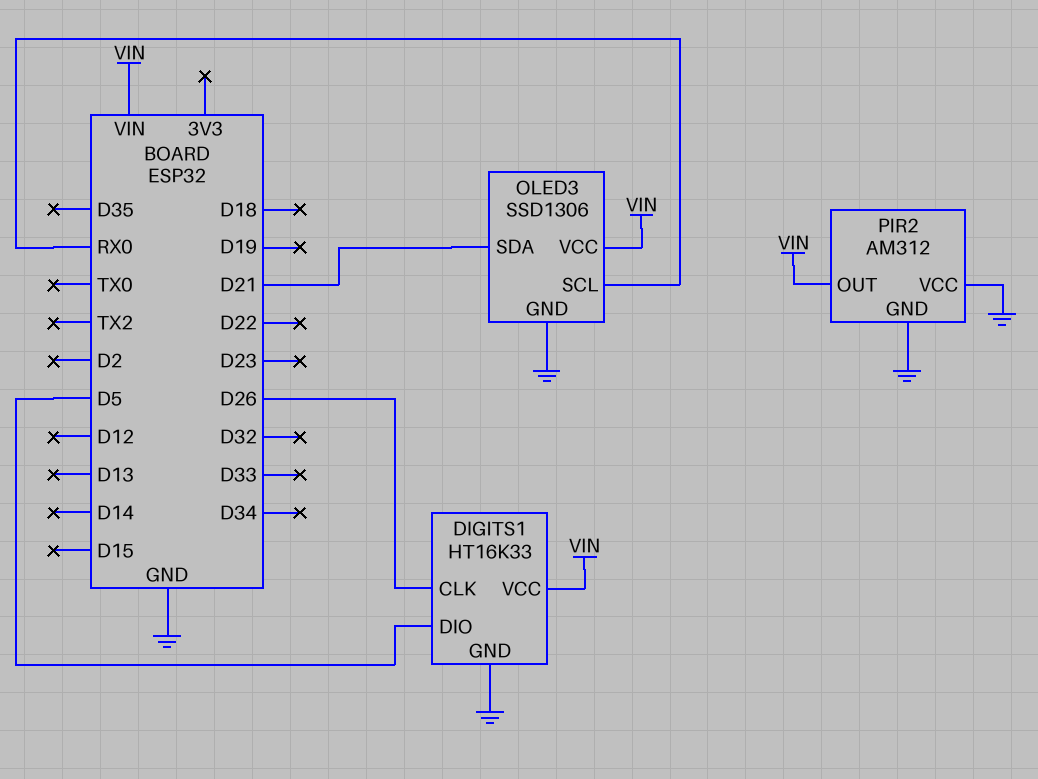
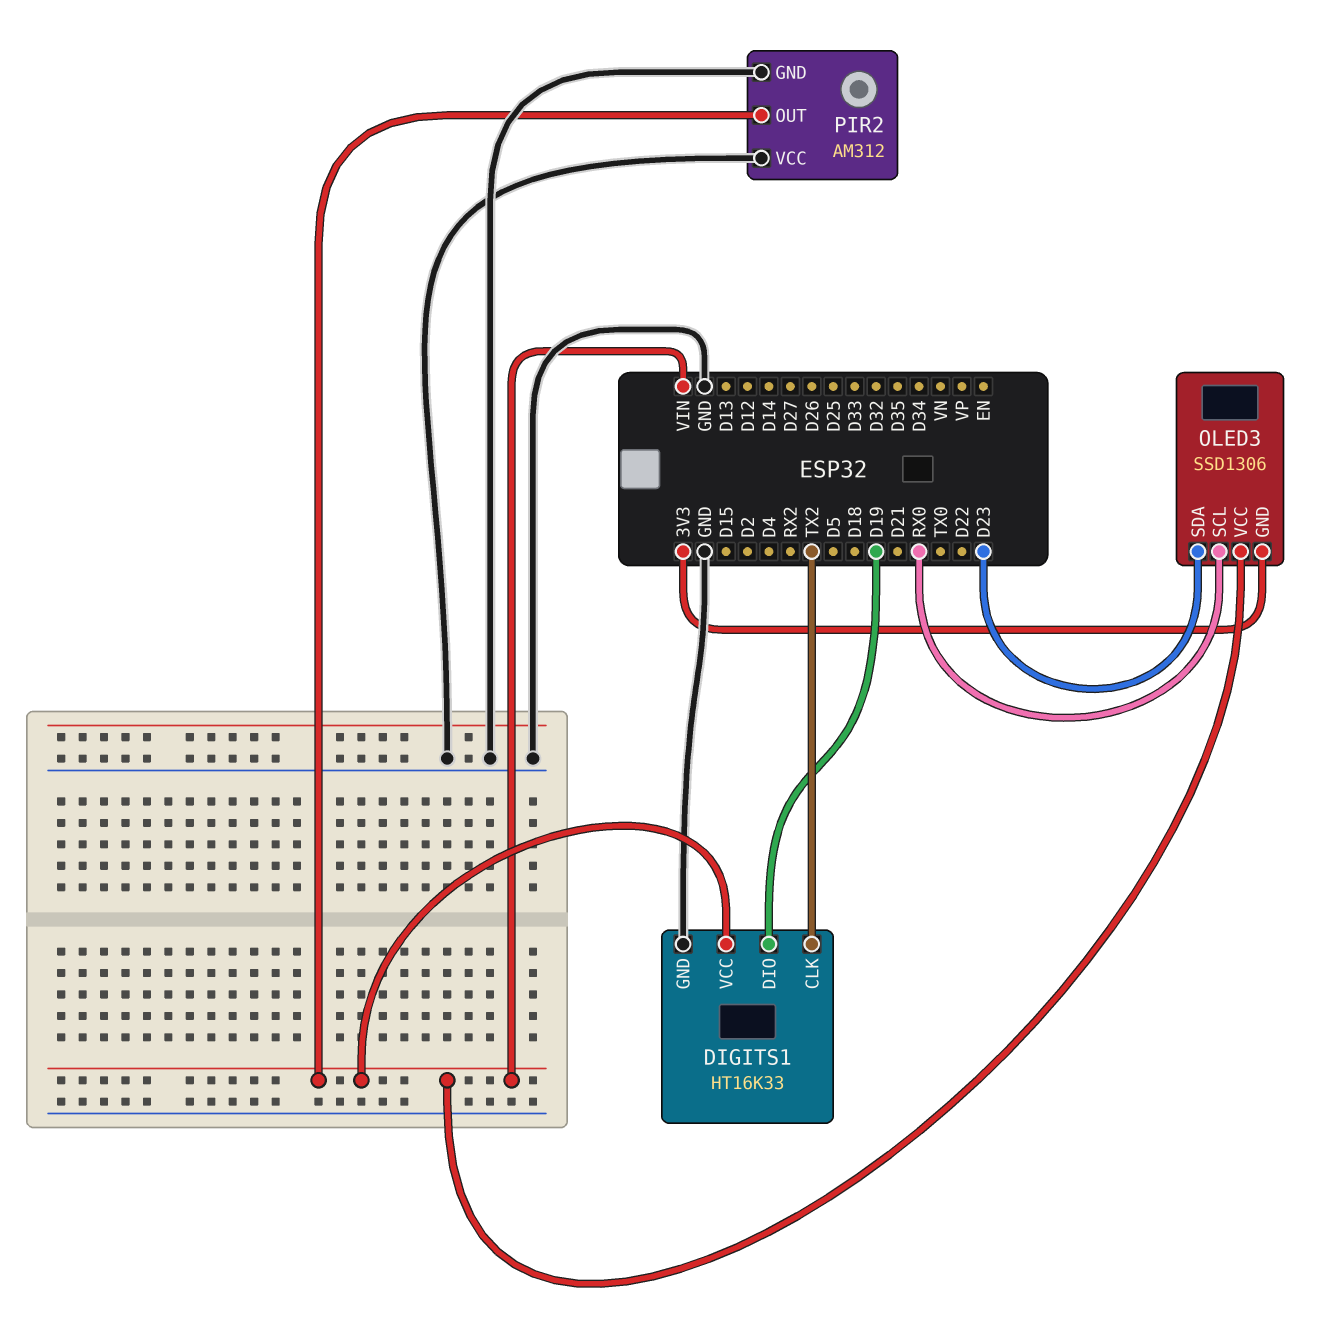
DIGITS1 pin CLK: D26 -> TX2
DIGITS1 pin DIO: D5 -> D19
OLED3 pin GND: GND -> 3V3
OLED3 pin SDA: D21 -> D23

